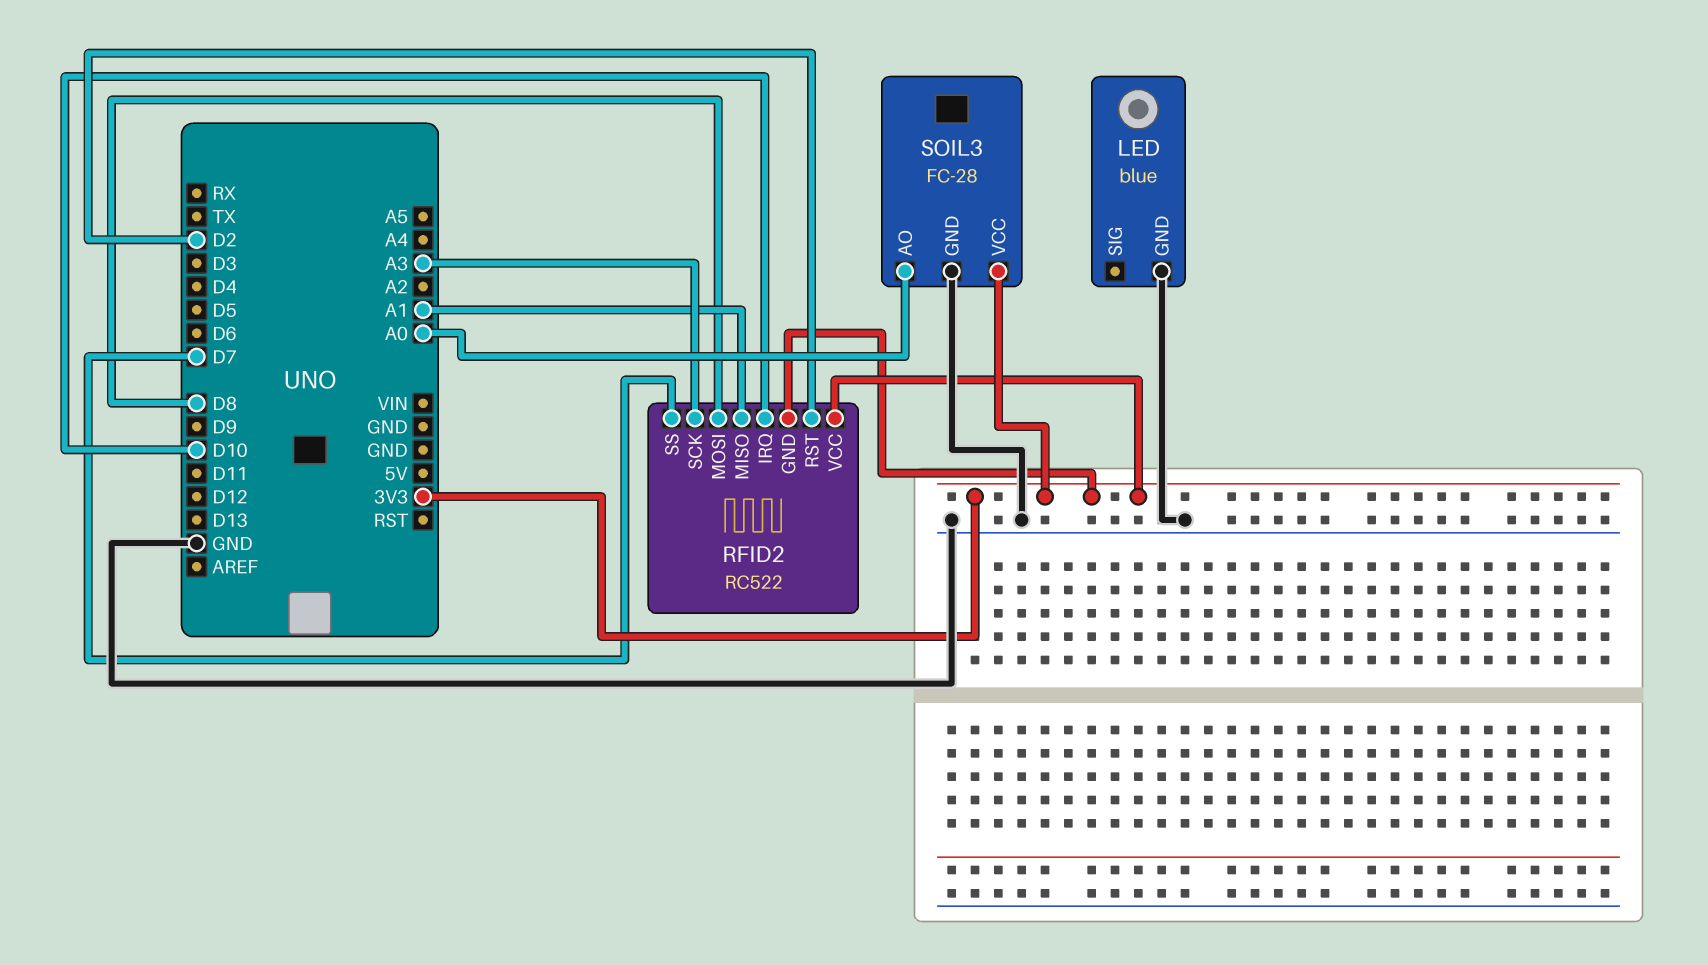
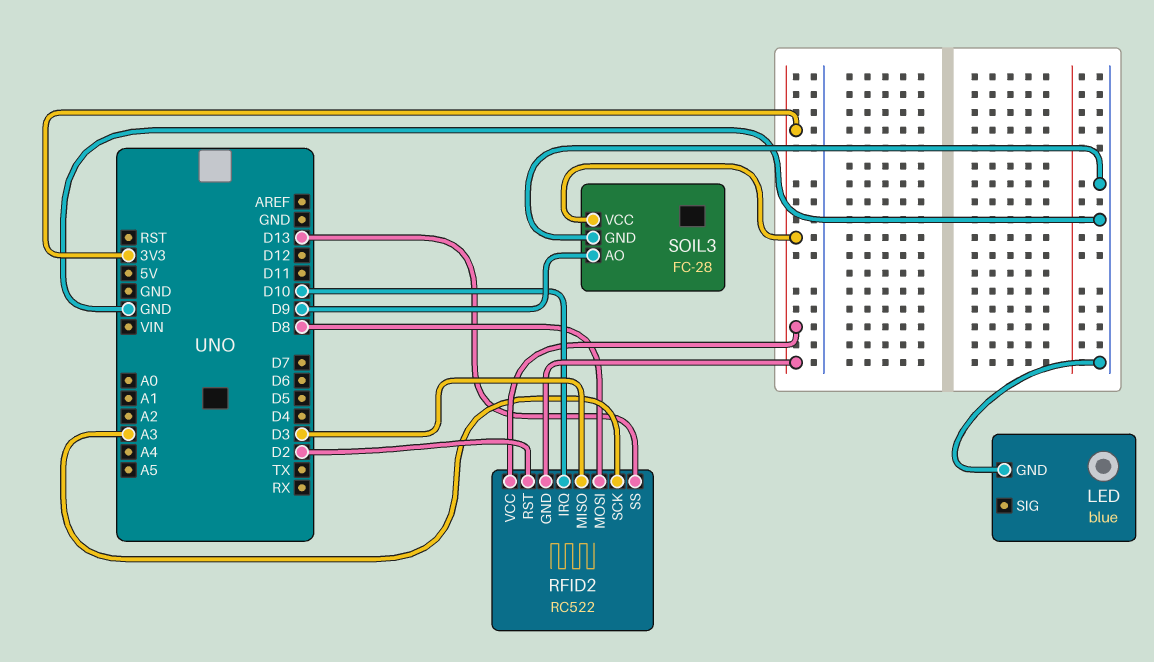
RFID2 pin MISO: A1 -> D3
RFID2 pin SS: D7 -> D13
SOIL3 pin AO: A0 -> D9

